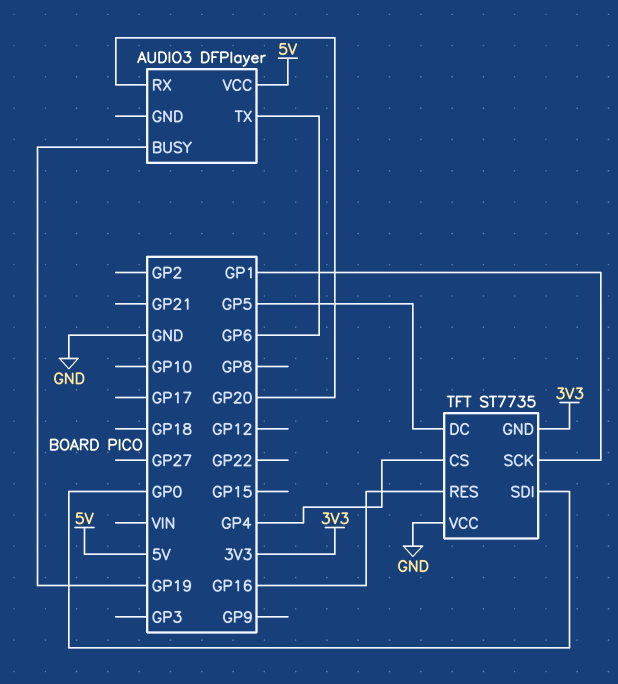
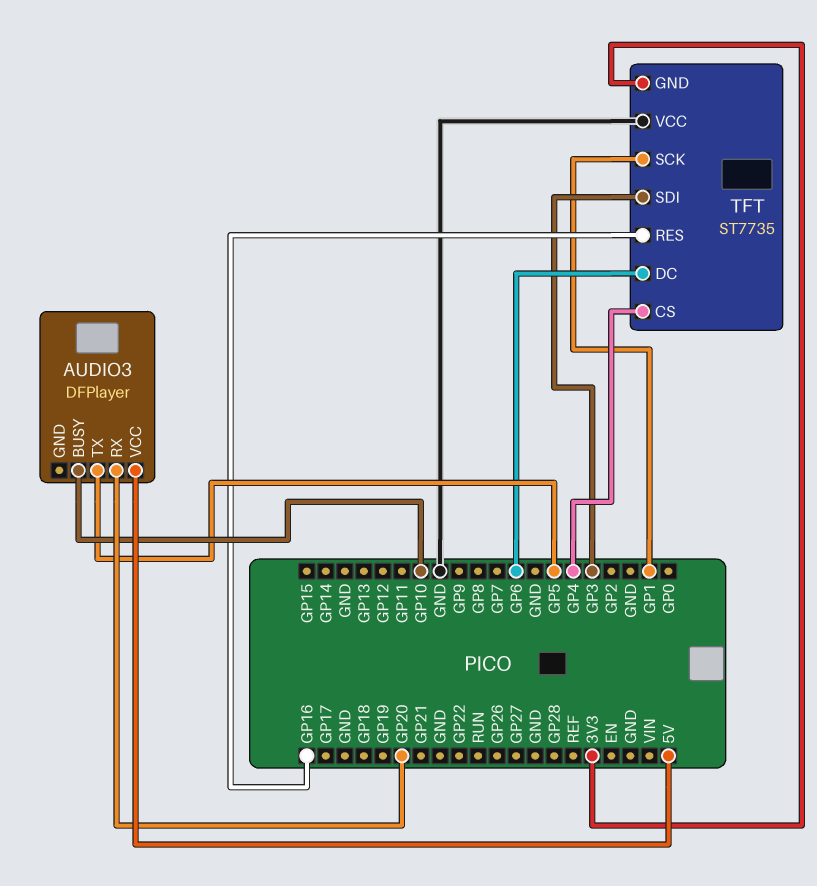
AUDIO3 pin BUSY: GP19 -> GP10
AUDIO3 pin TX: GP6 -> GP5
TFT pin DC: GP5 -> GP6
TFT pin SDI: GP0 -> GP3

